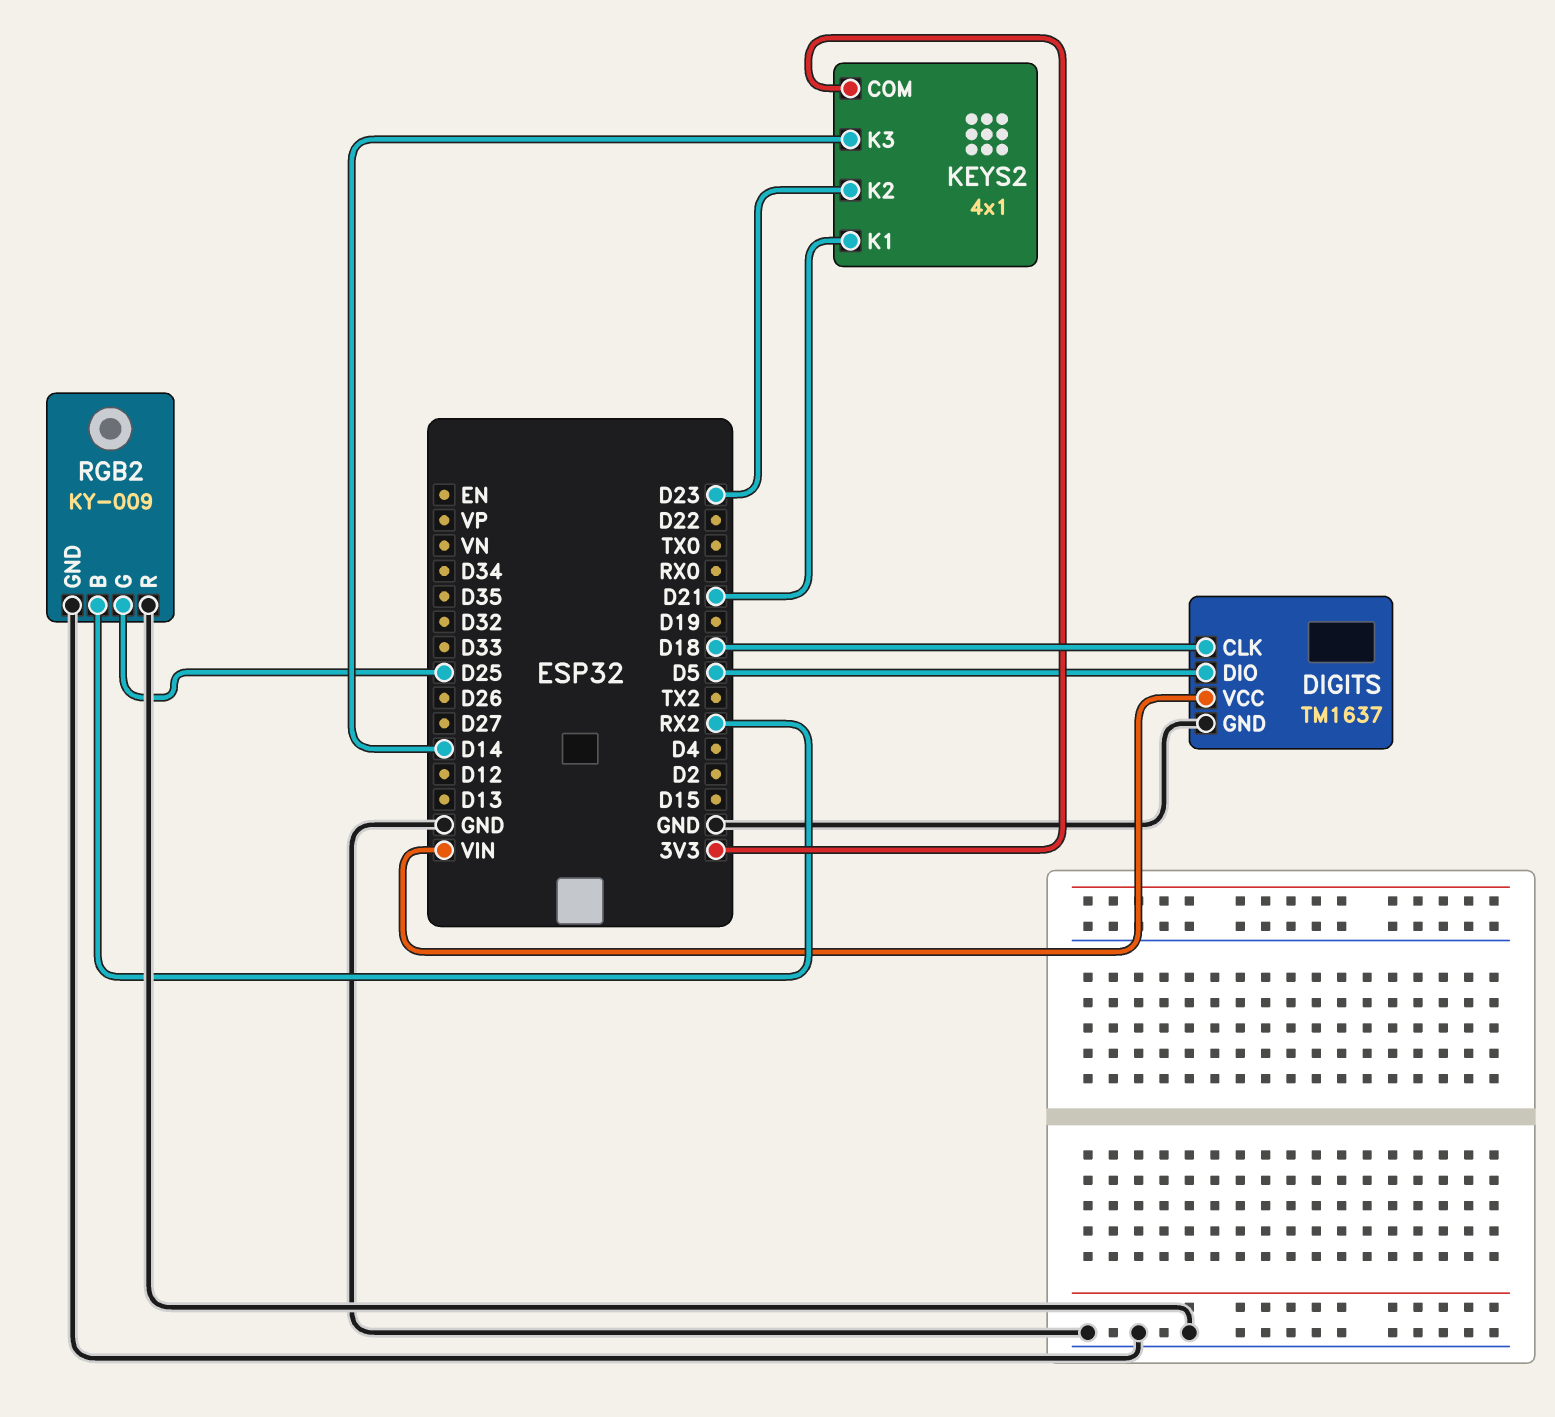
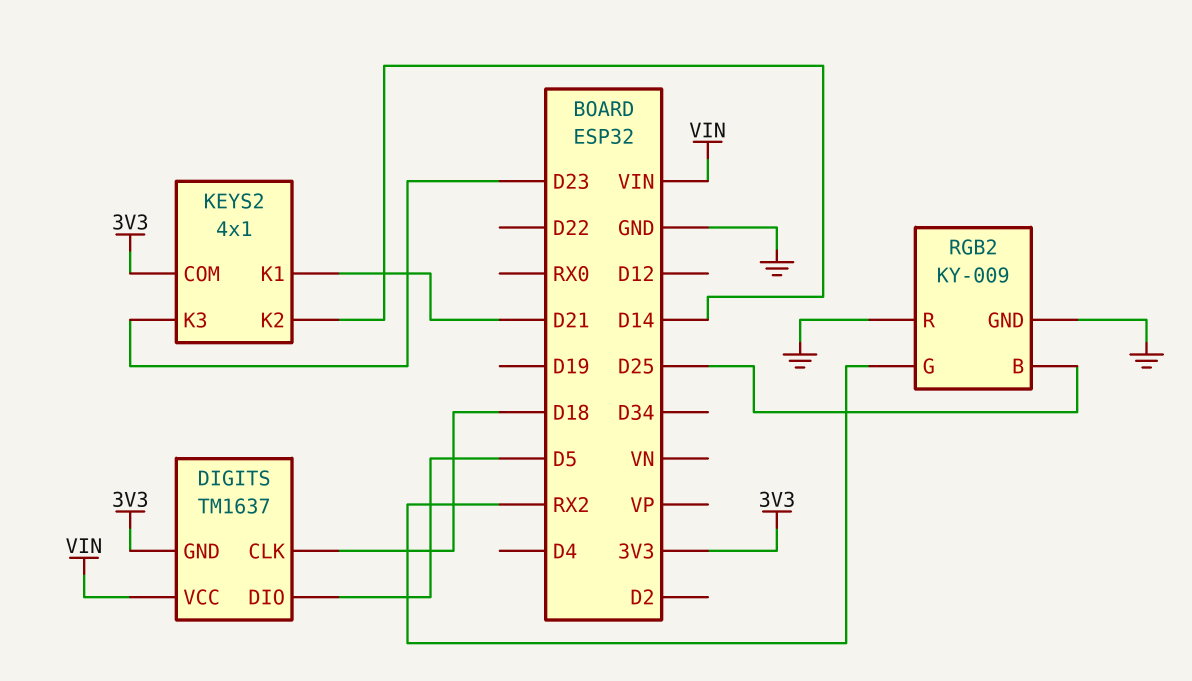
DIGITS pin GND: GND -> 3V3
KEYS2 pin K2: D23 -> D14
KEYS2 pin K3: D14 -> D23
RGB2 pin B: RX2 -> D25
RGB2 pin G: D25 -> RX2

